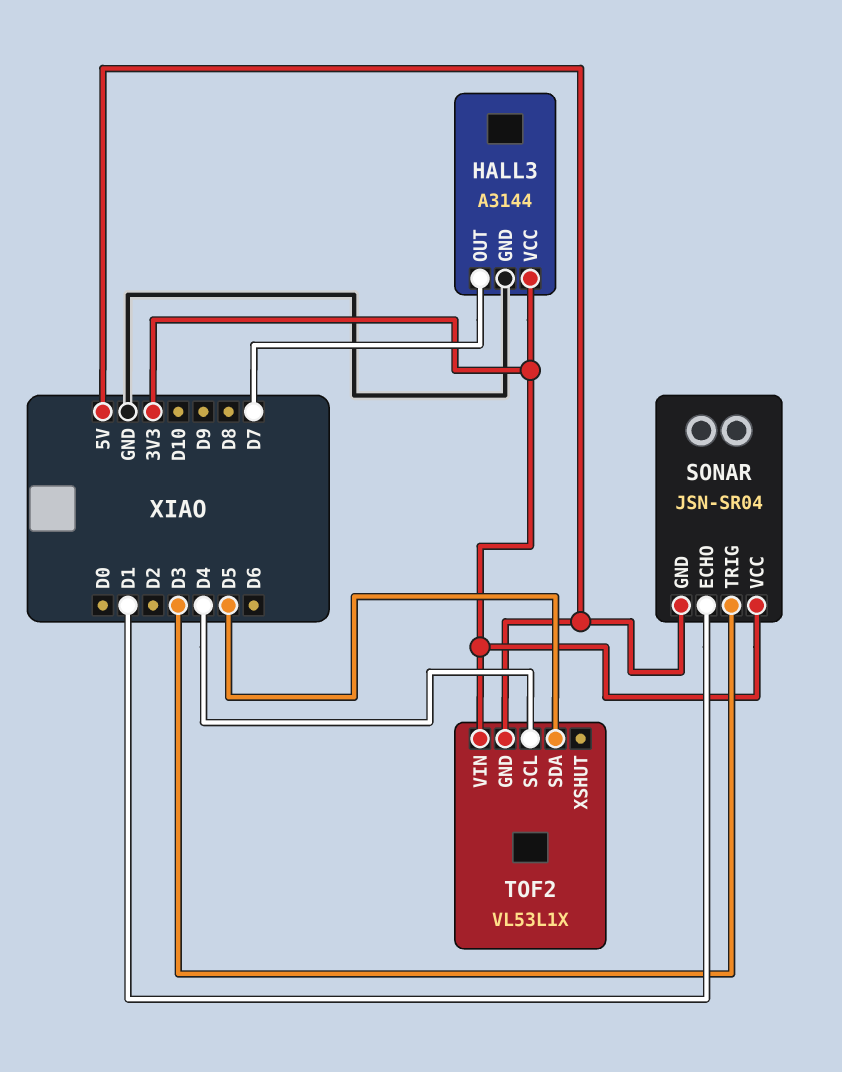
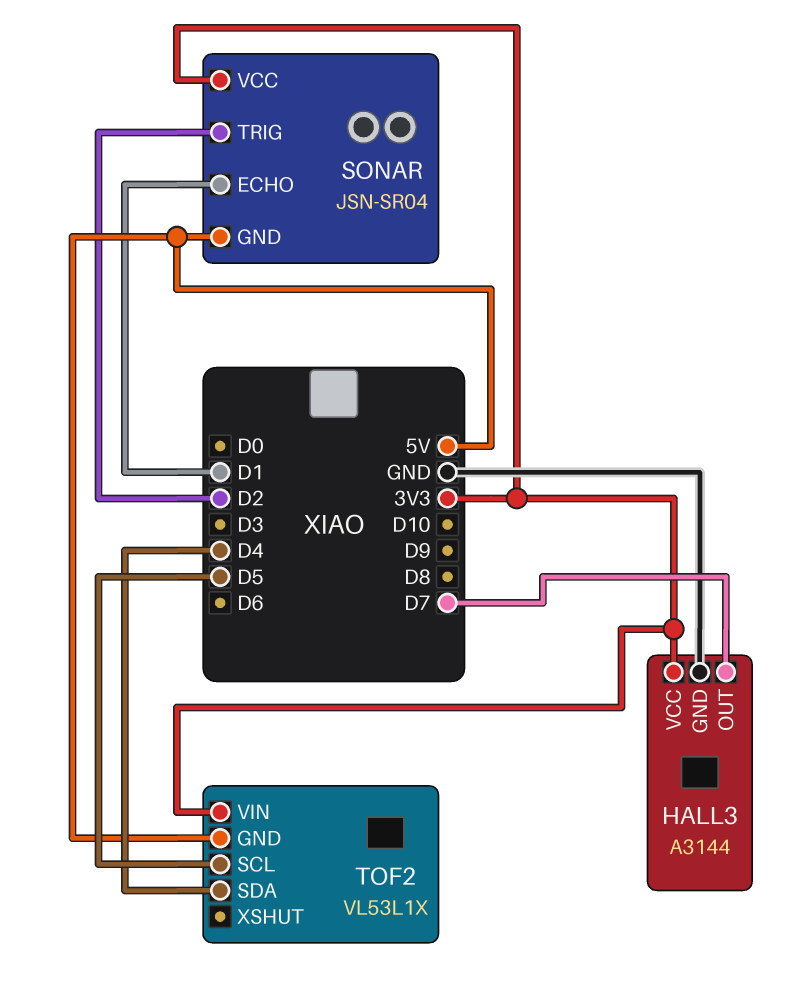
SONAR pin TRIG: D3 -> D2
TOF2 pin SCL: D4 -> D5
TOF2 pin SDA: D5 -> D4

